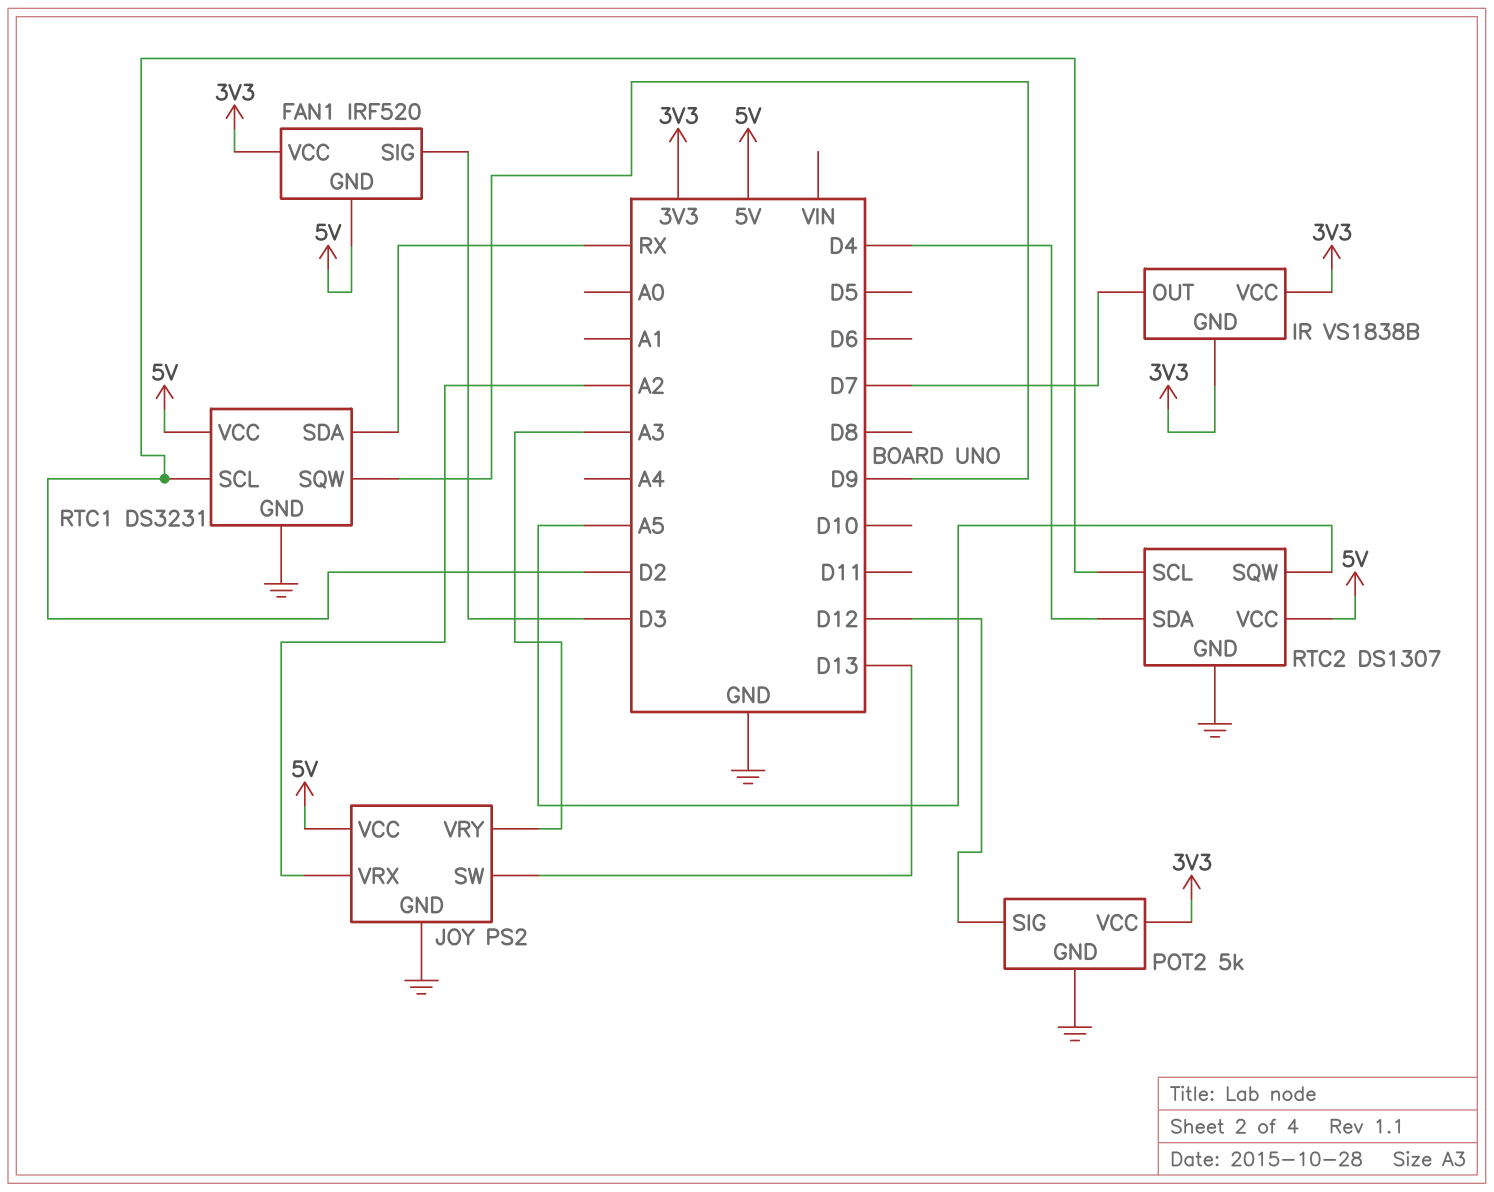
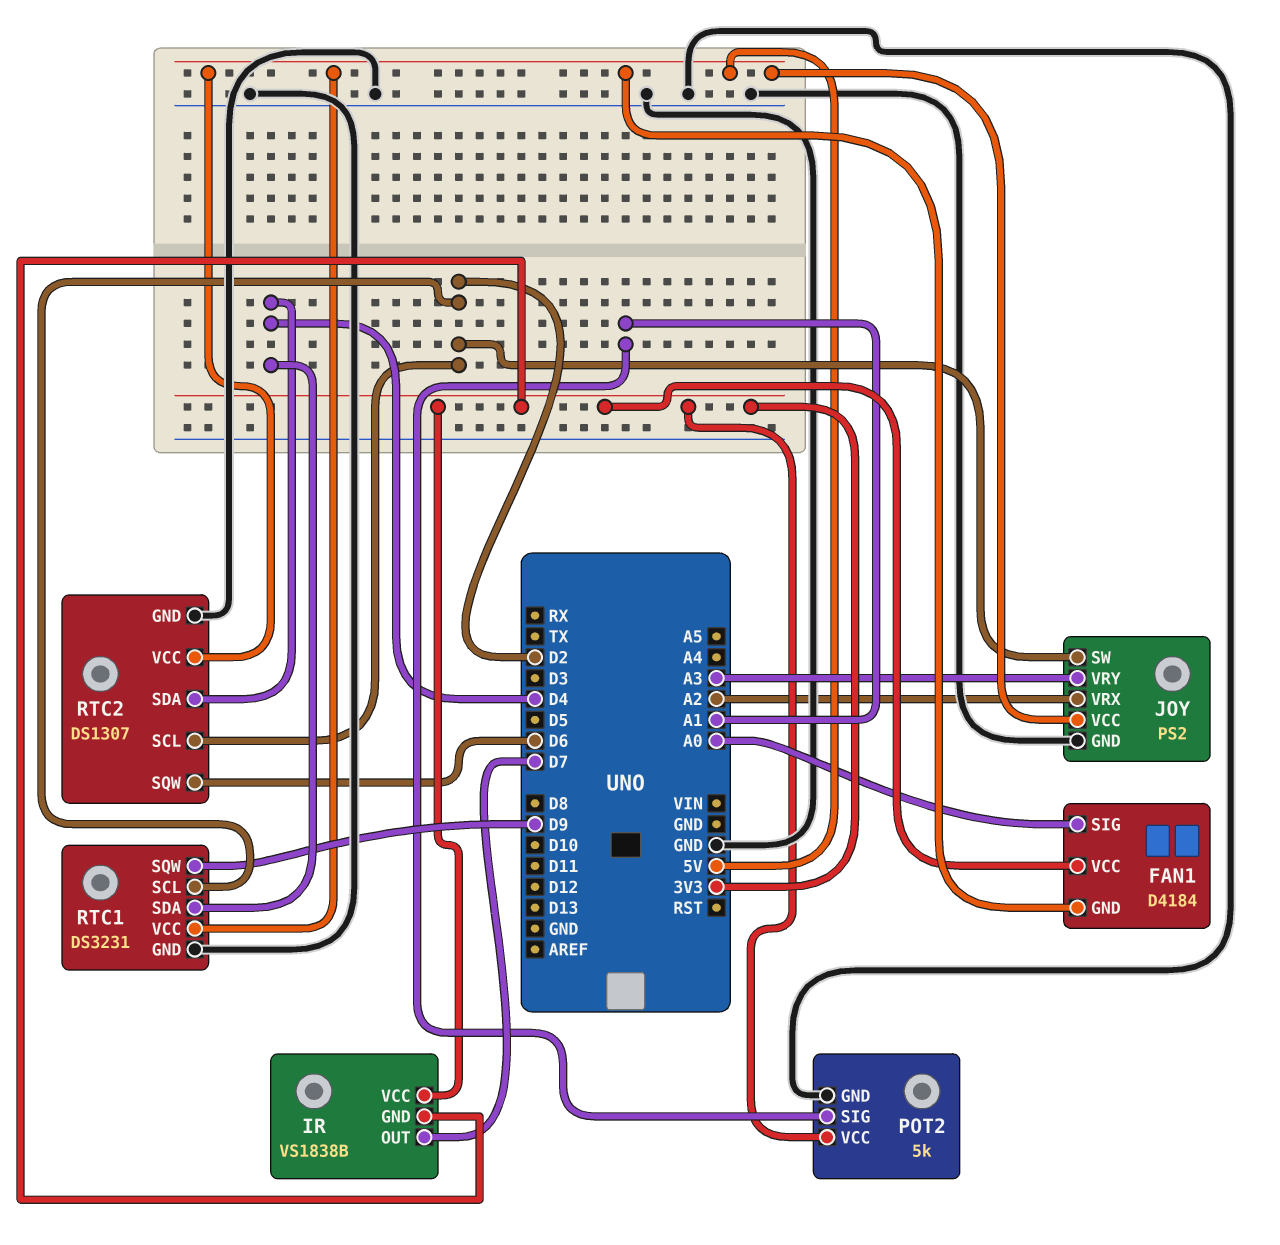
FAN1: IRF520 -> D4184
FAN1 pin SIG: D3 -> A0
JOY pin SW: D13 -> D2
POT2 pin SIG: D12 -> A1
RTC1 pin SDA: RX -> D4
RTC2 pin SQW: A5 -> D6

